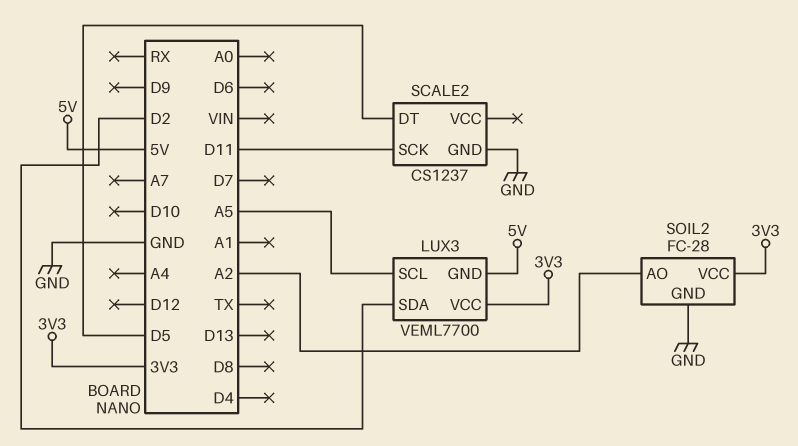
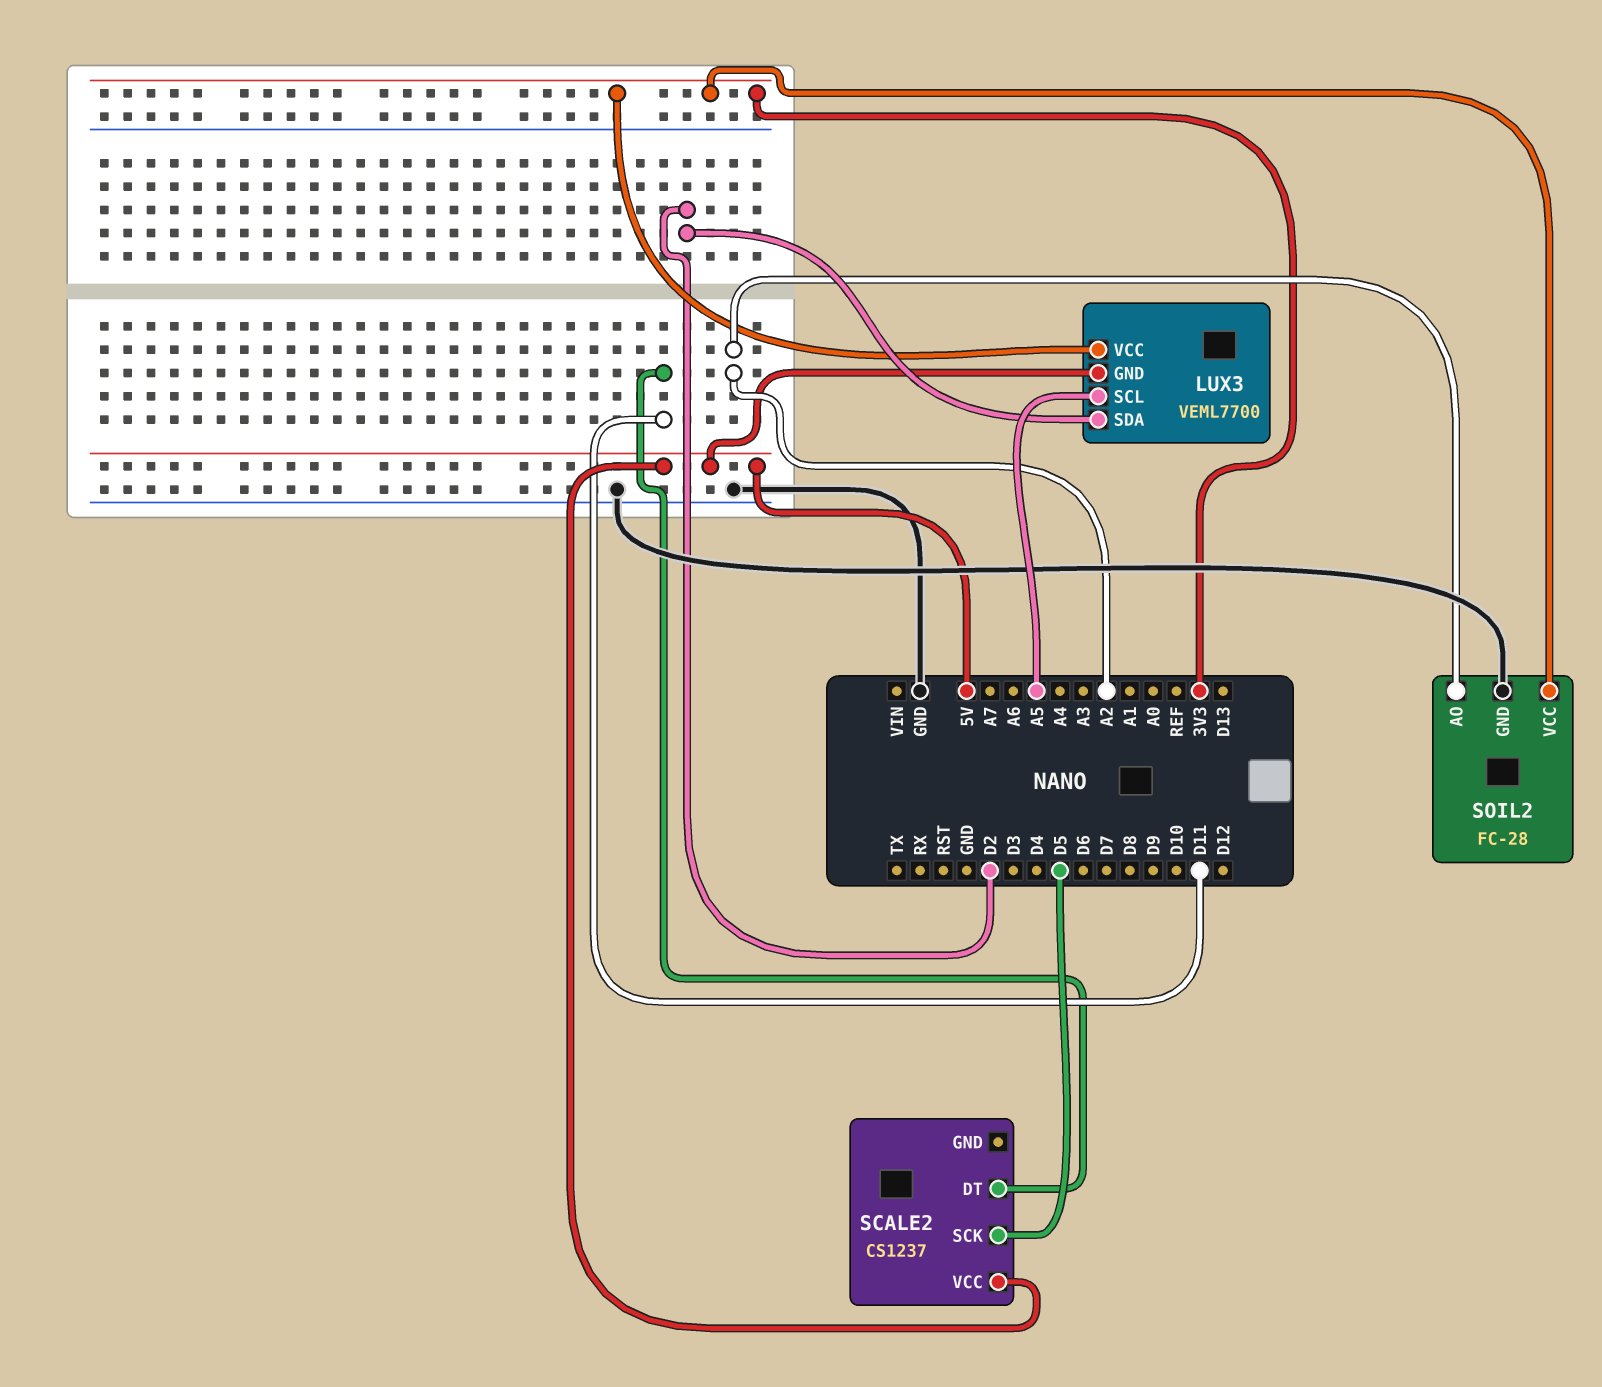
SCALE2 pin DT: D5 -> D11
SCALE2 pin GND: GND -> none
SCALE2 pin SCK: D11 -> D5
SCALE2 pin VCC: none -> 5V

